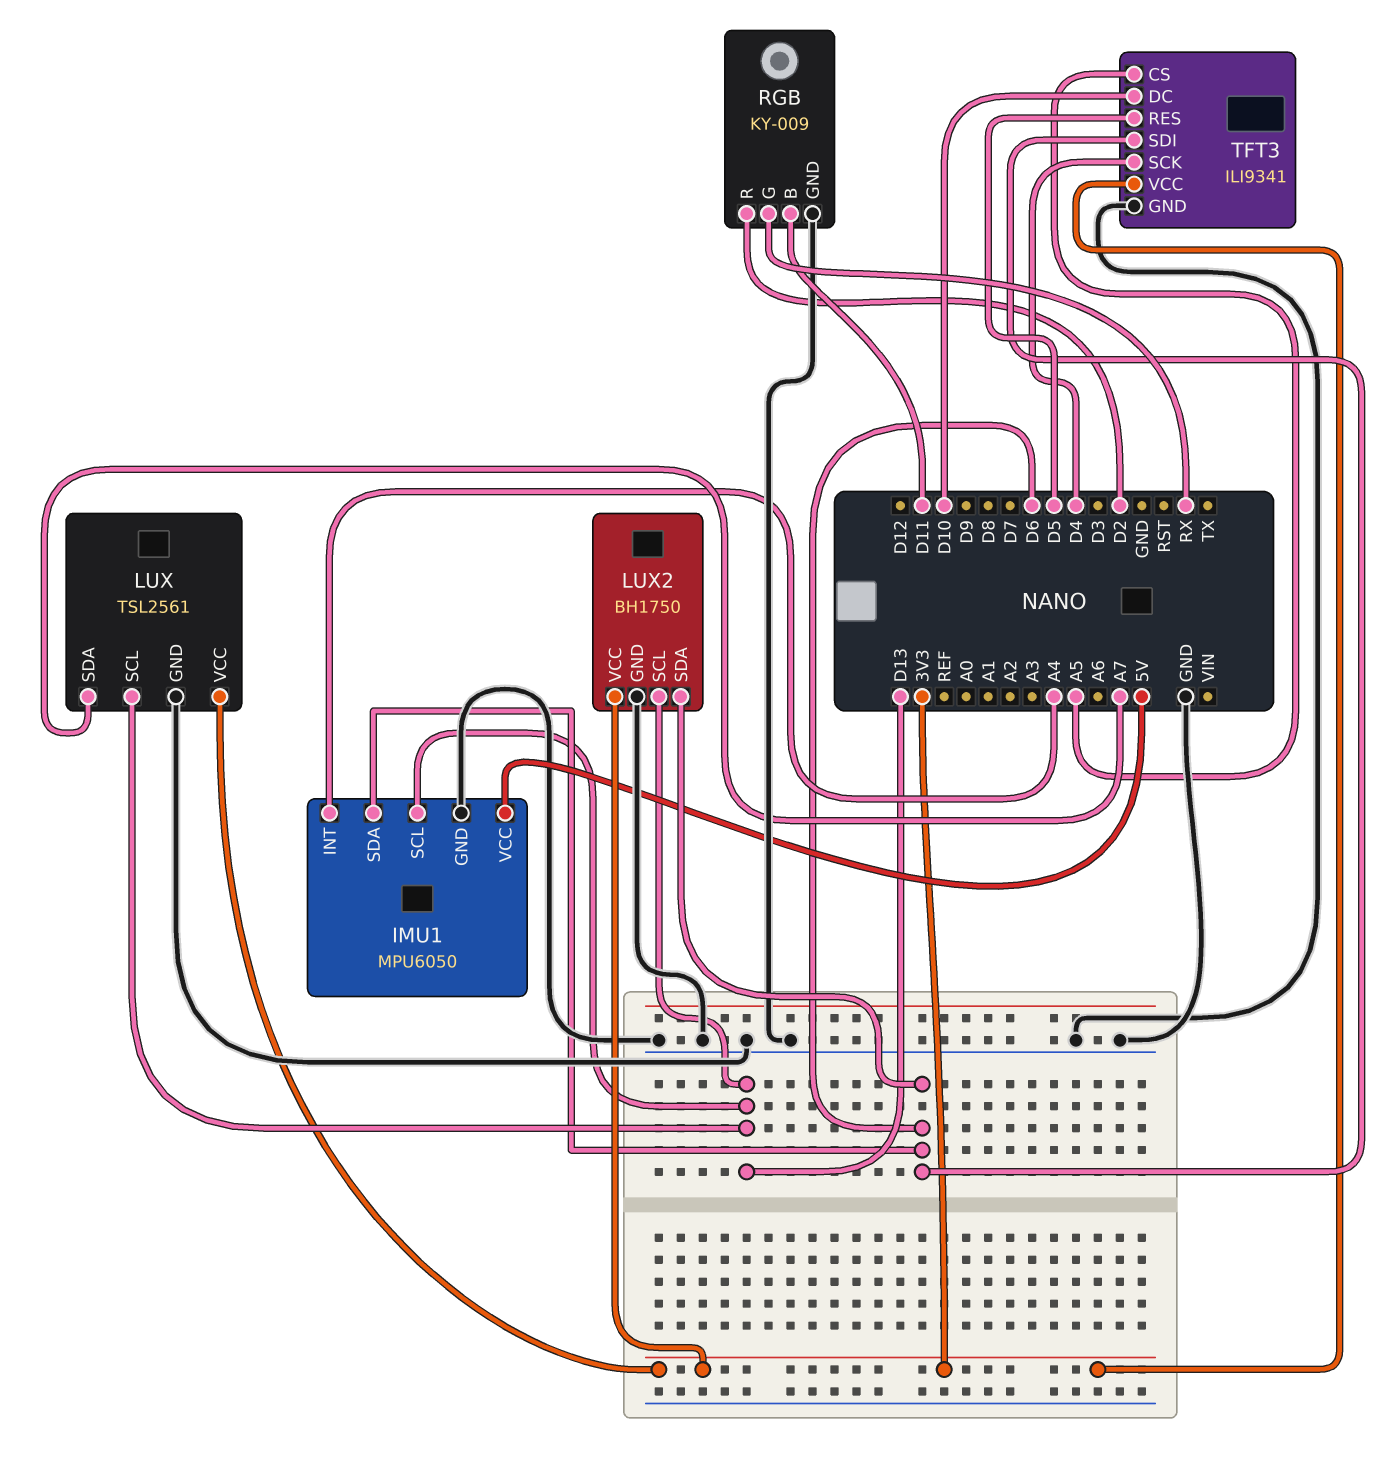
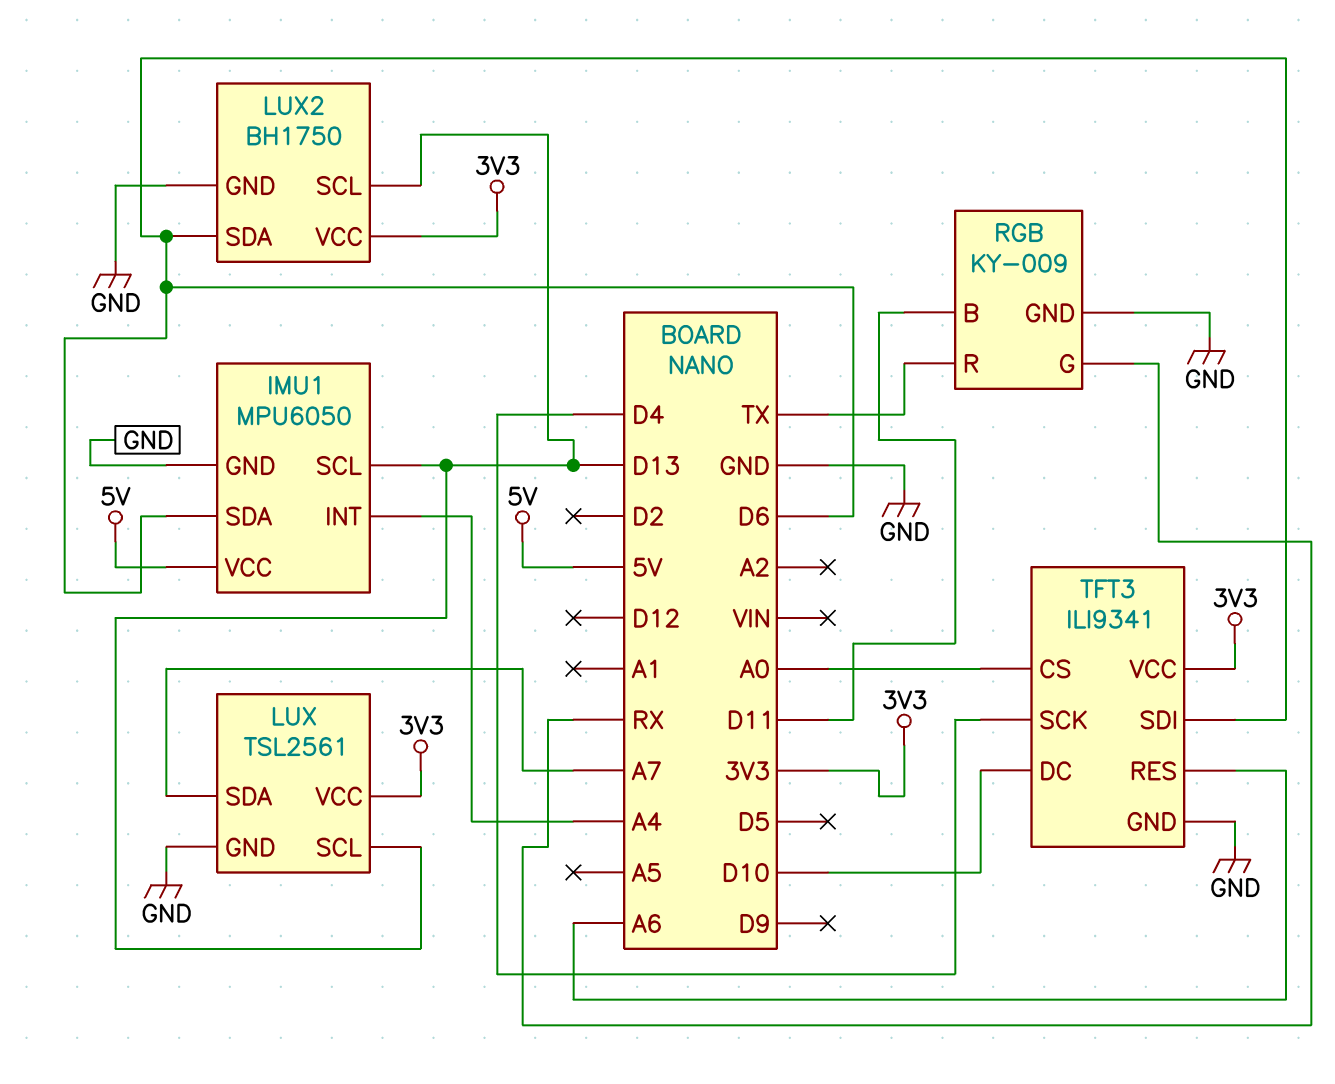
RGB pin R: D2 -> TX
TFT3 pin CS: A5 -> A0
TFT3 pin RES: D5 -> A6

